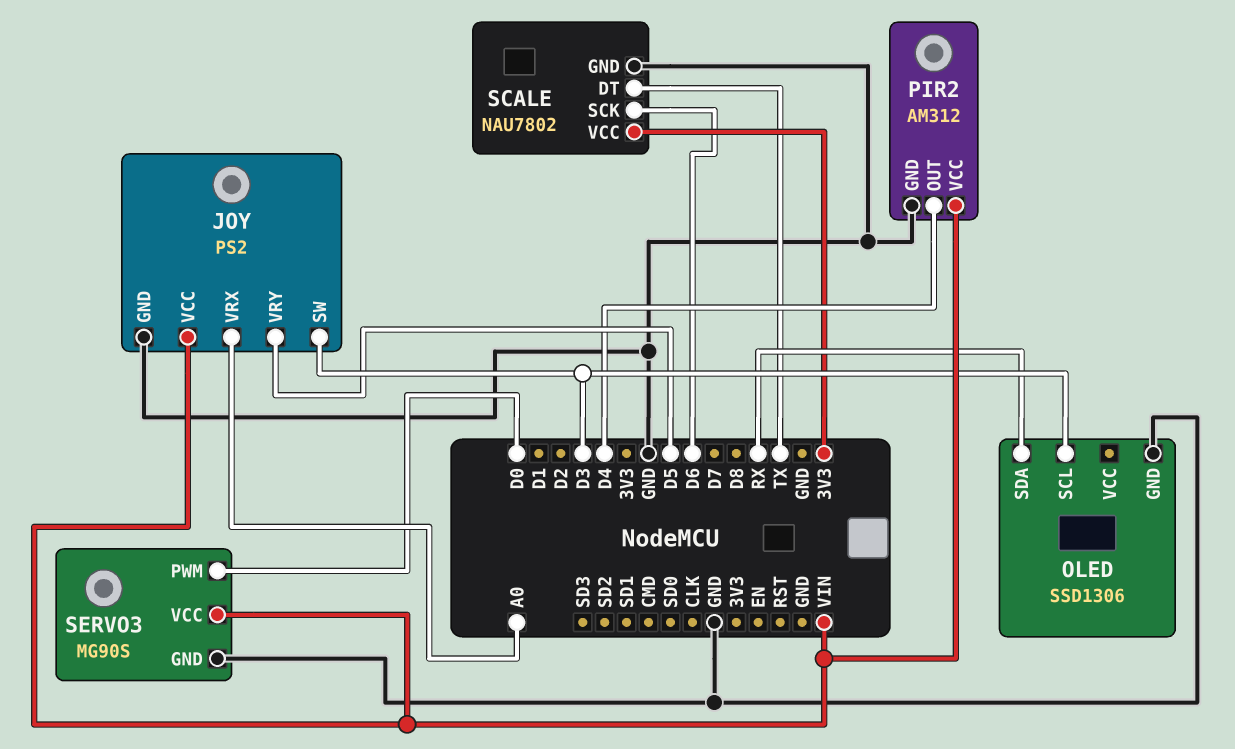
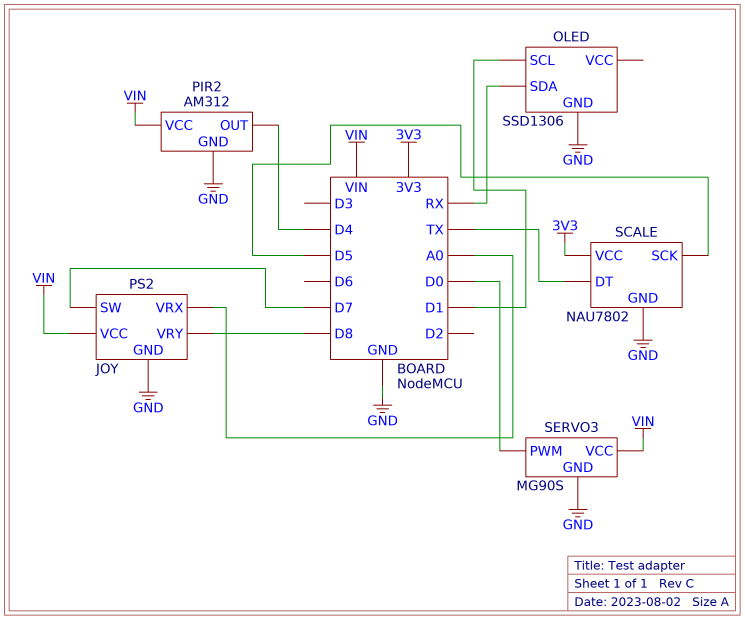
JOY pin SW: D3 -> D7
JOY pin VRY: D5 -> D8
OLED pin SCL: D3 -> D1
SCALE pin SCK: D6 -> D5

